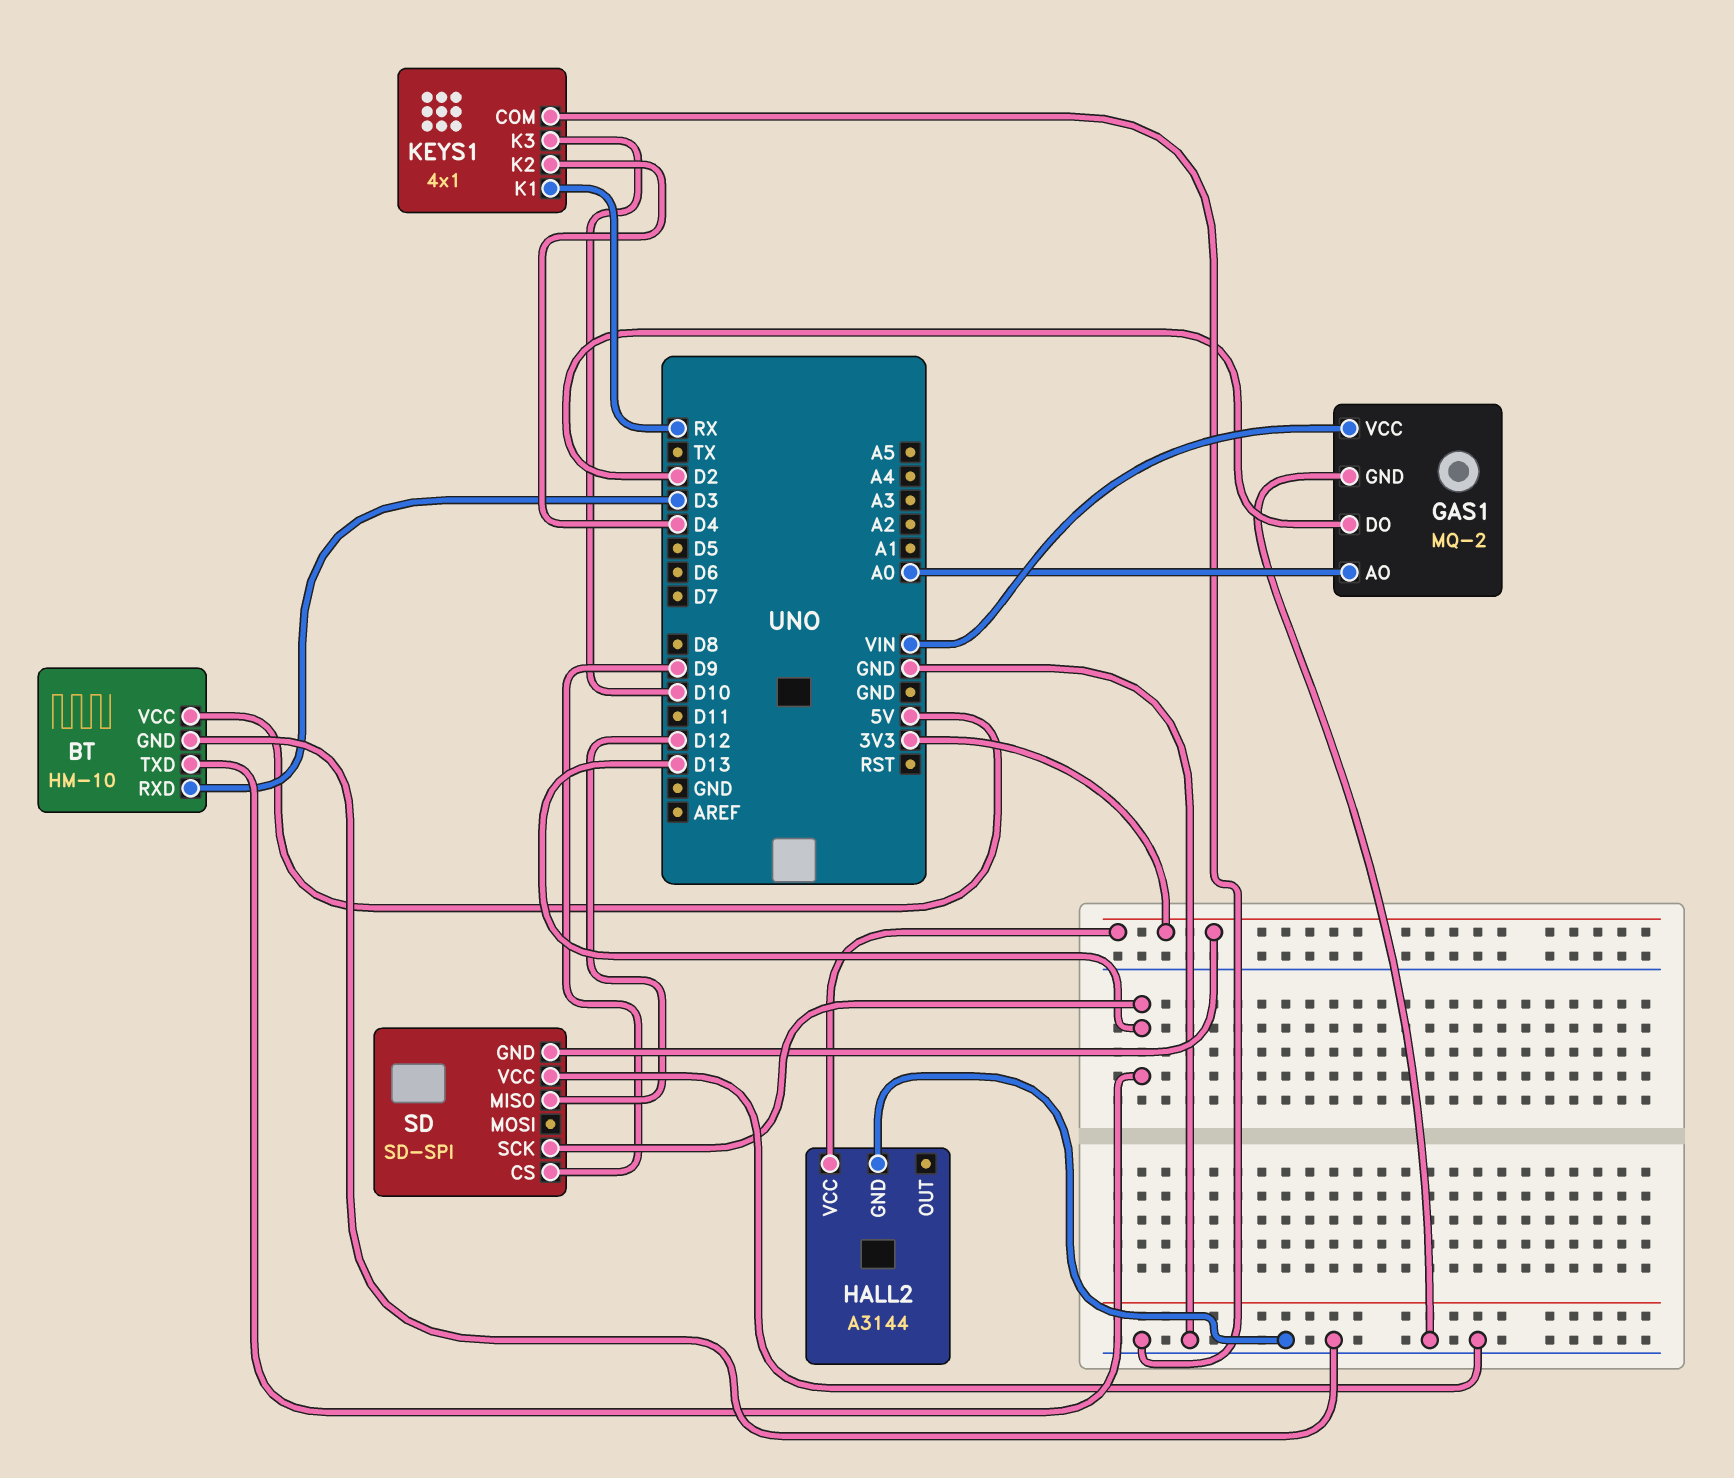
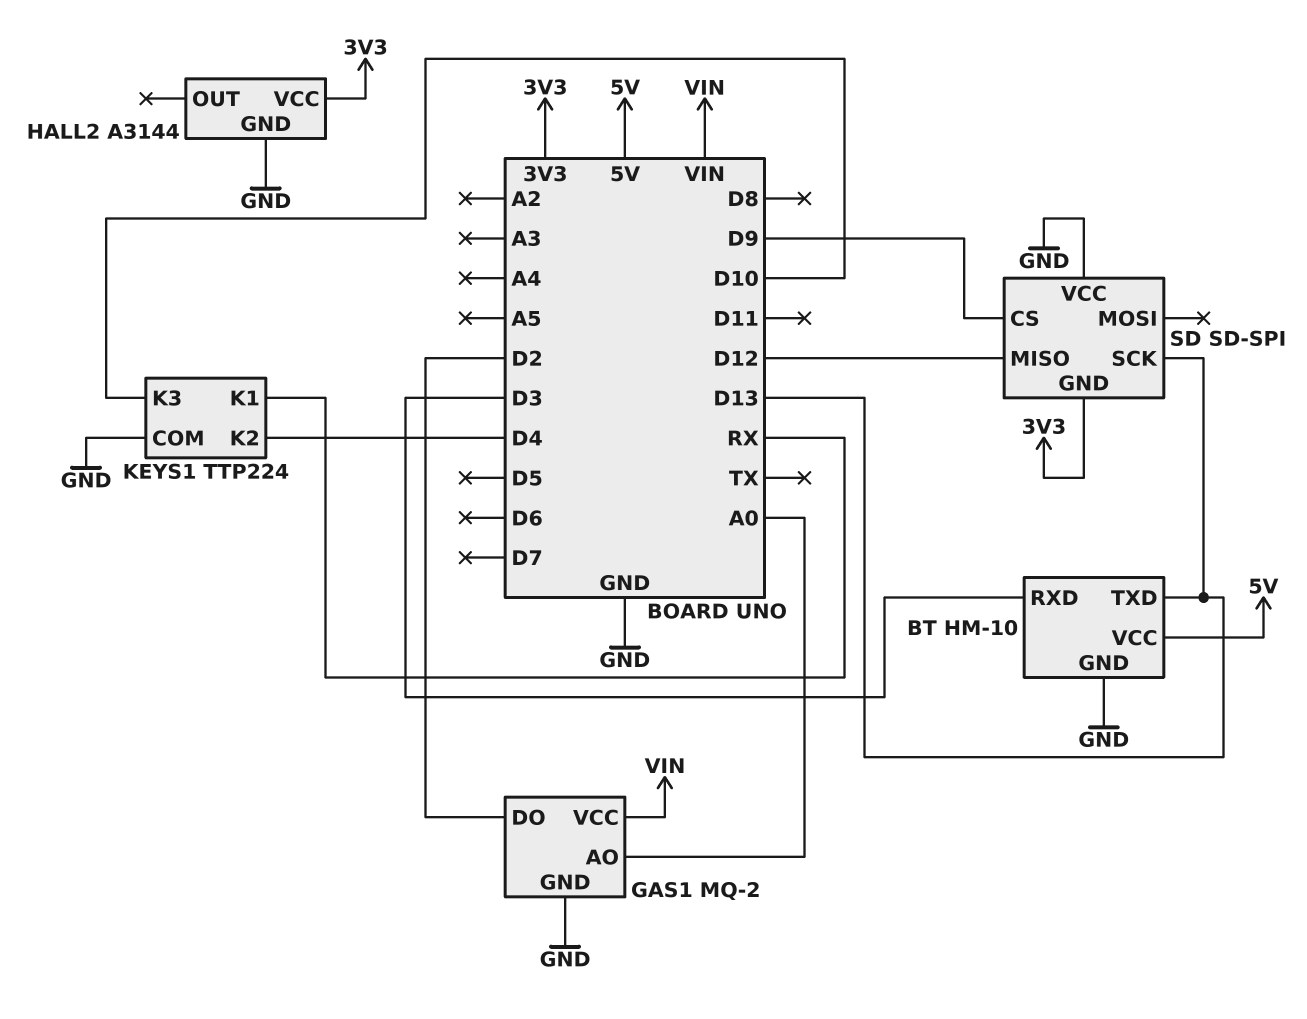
KEYS1: 4x1 -> TTP224

